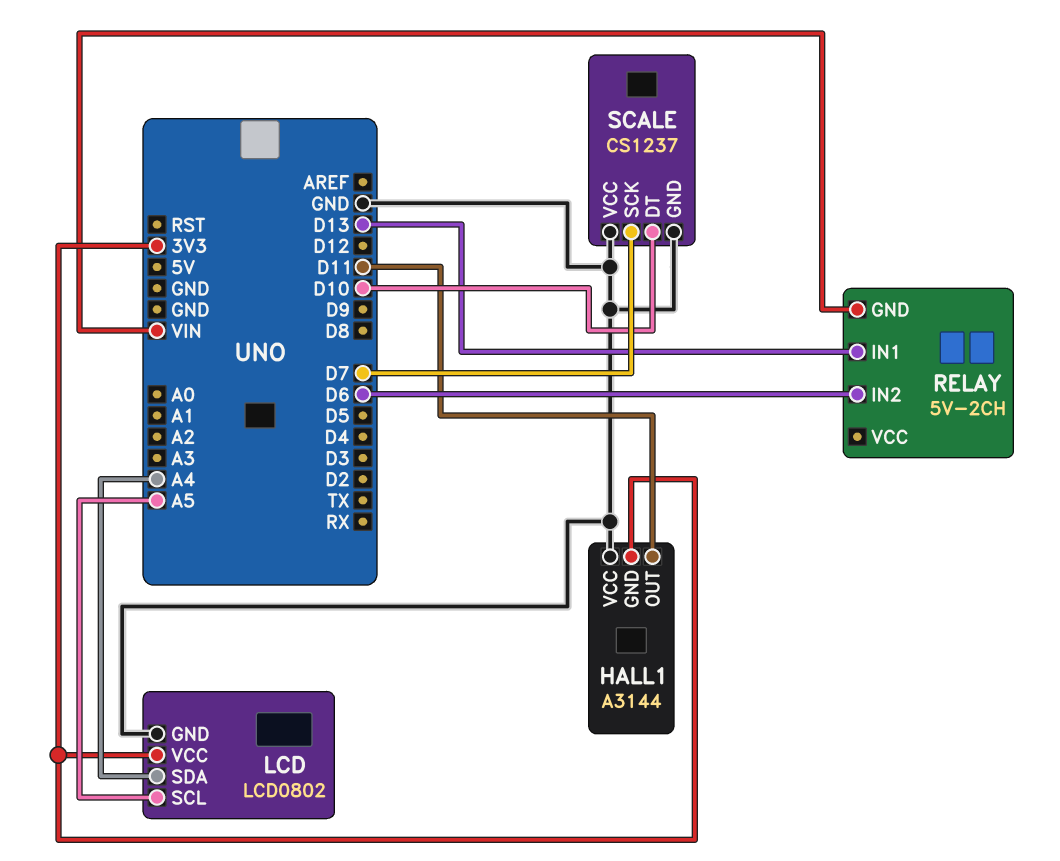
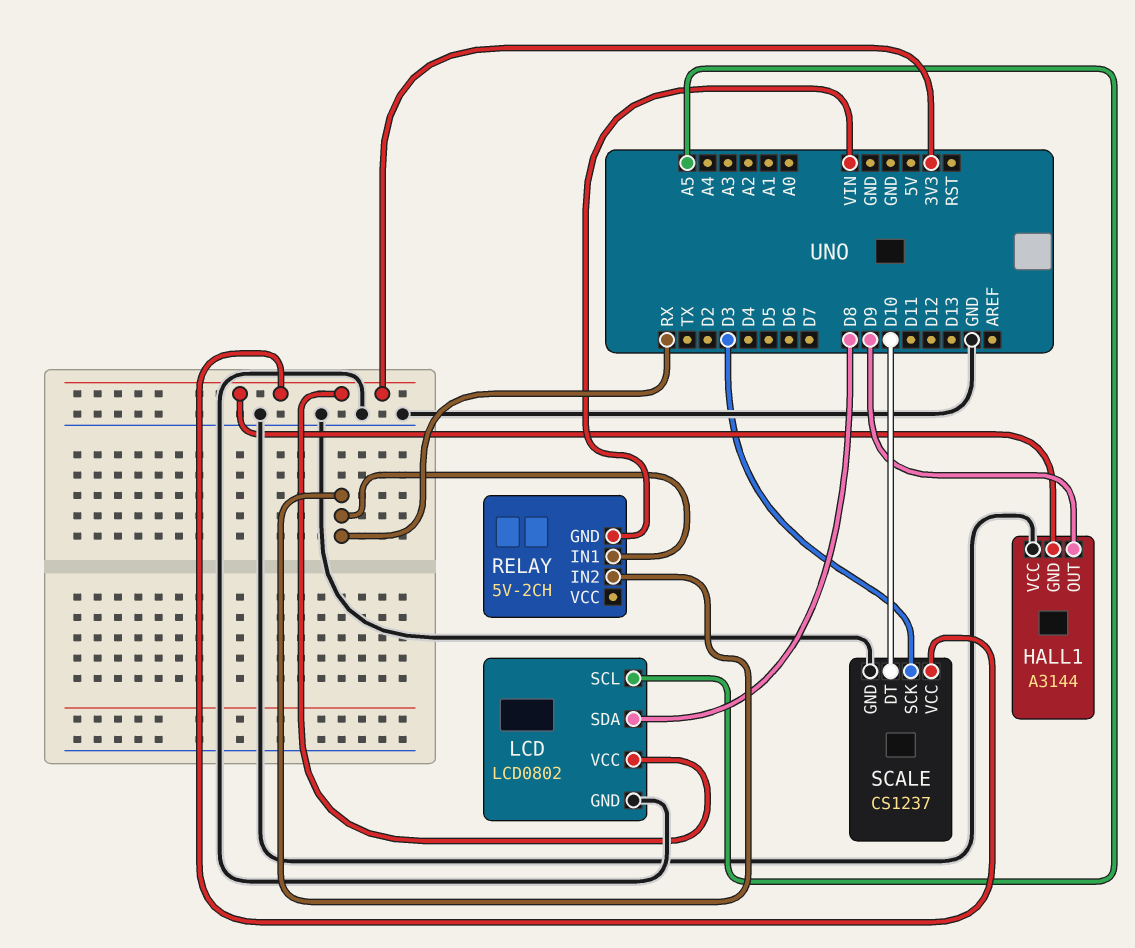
HALL1 pin OUT: D11 -> D9
LCD pin SDA: A4 -> D8
RELAY pin IN1: D13 -> RX
RELAY pin IN2: D6 -> RX
SCALE pin SCK: D7 -> D3
SCALE pin VCC: GND -> 3V3

